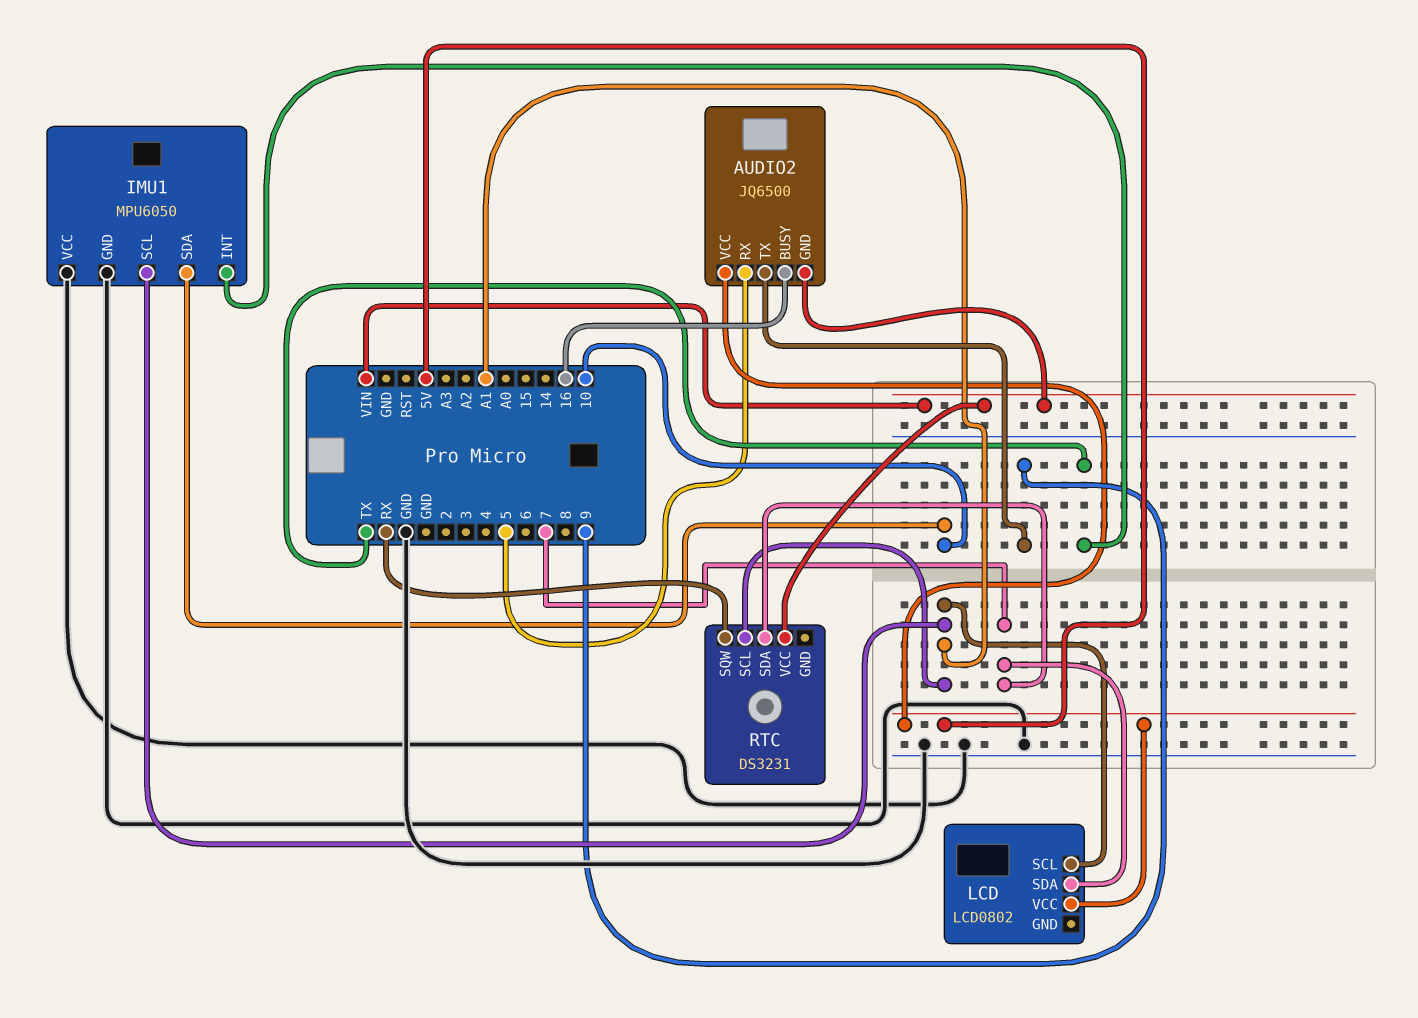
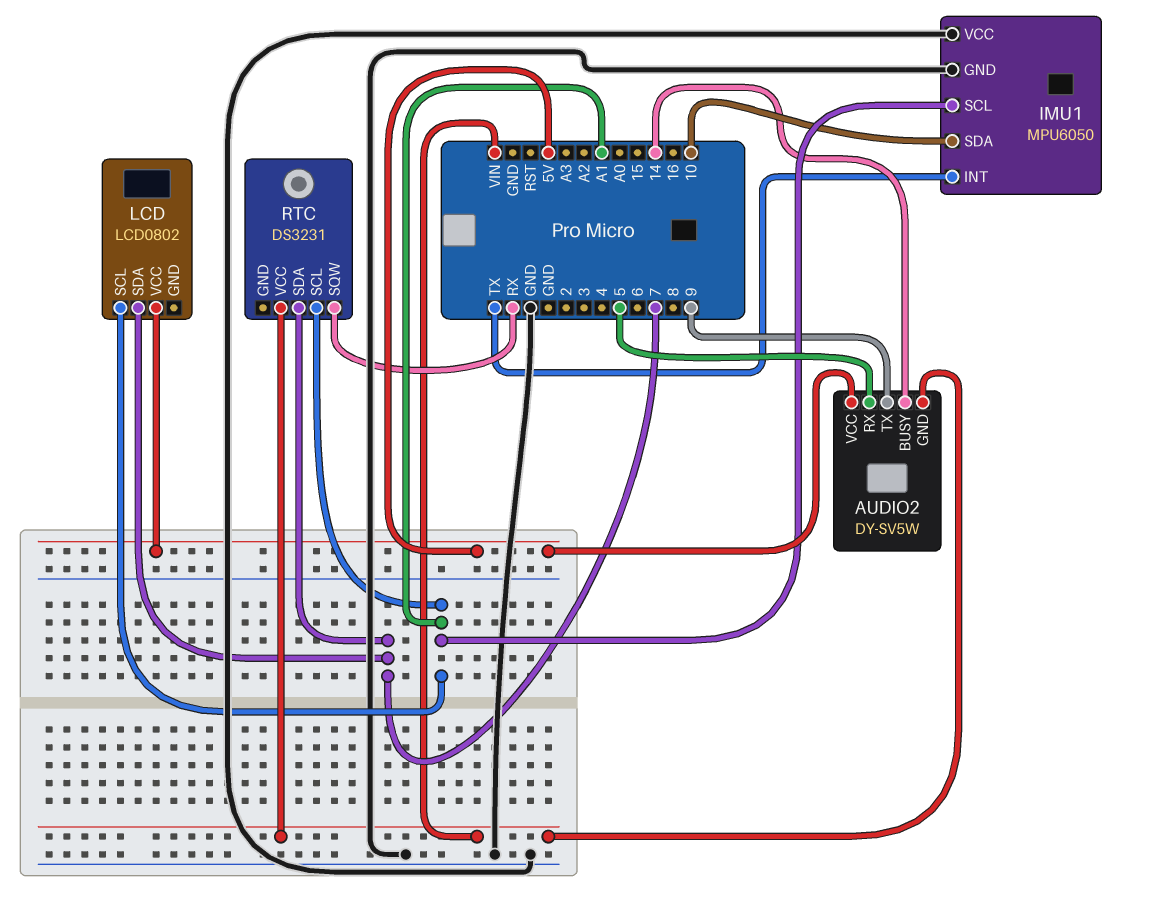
AUDIO2: JQ6500 -> DY-SV5W
AUDIO2 pin BUSY: 16 -> 14

